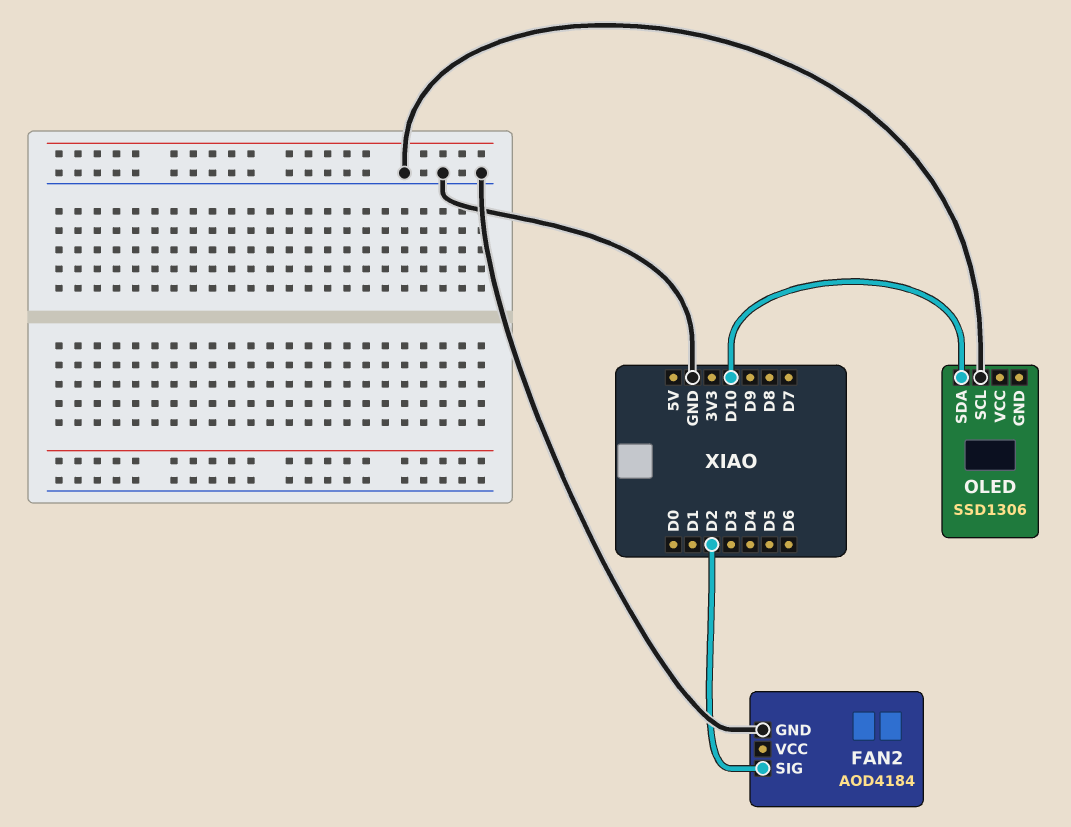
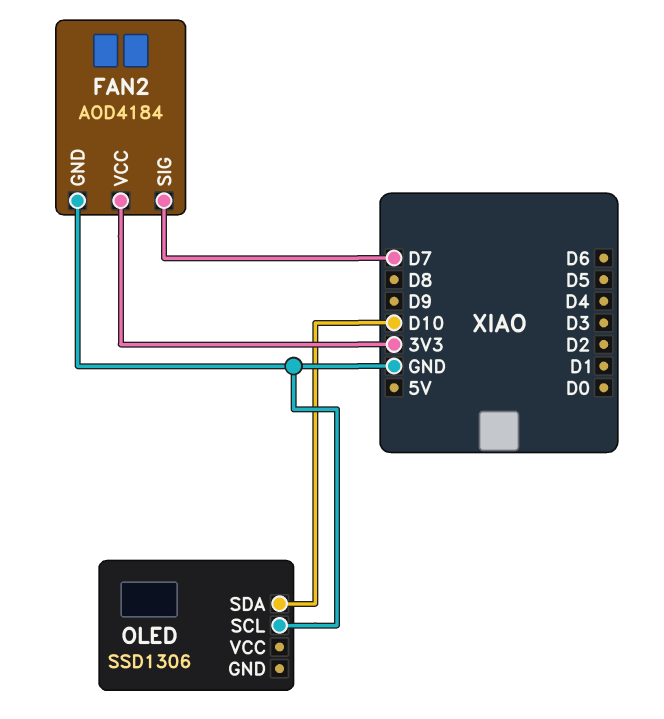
FAN2 pin SIG: D2 -> D7
FAN2 pin VCC: none -> 3V3

